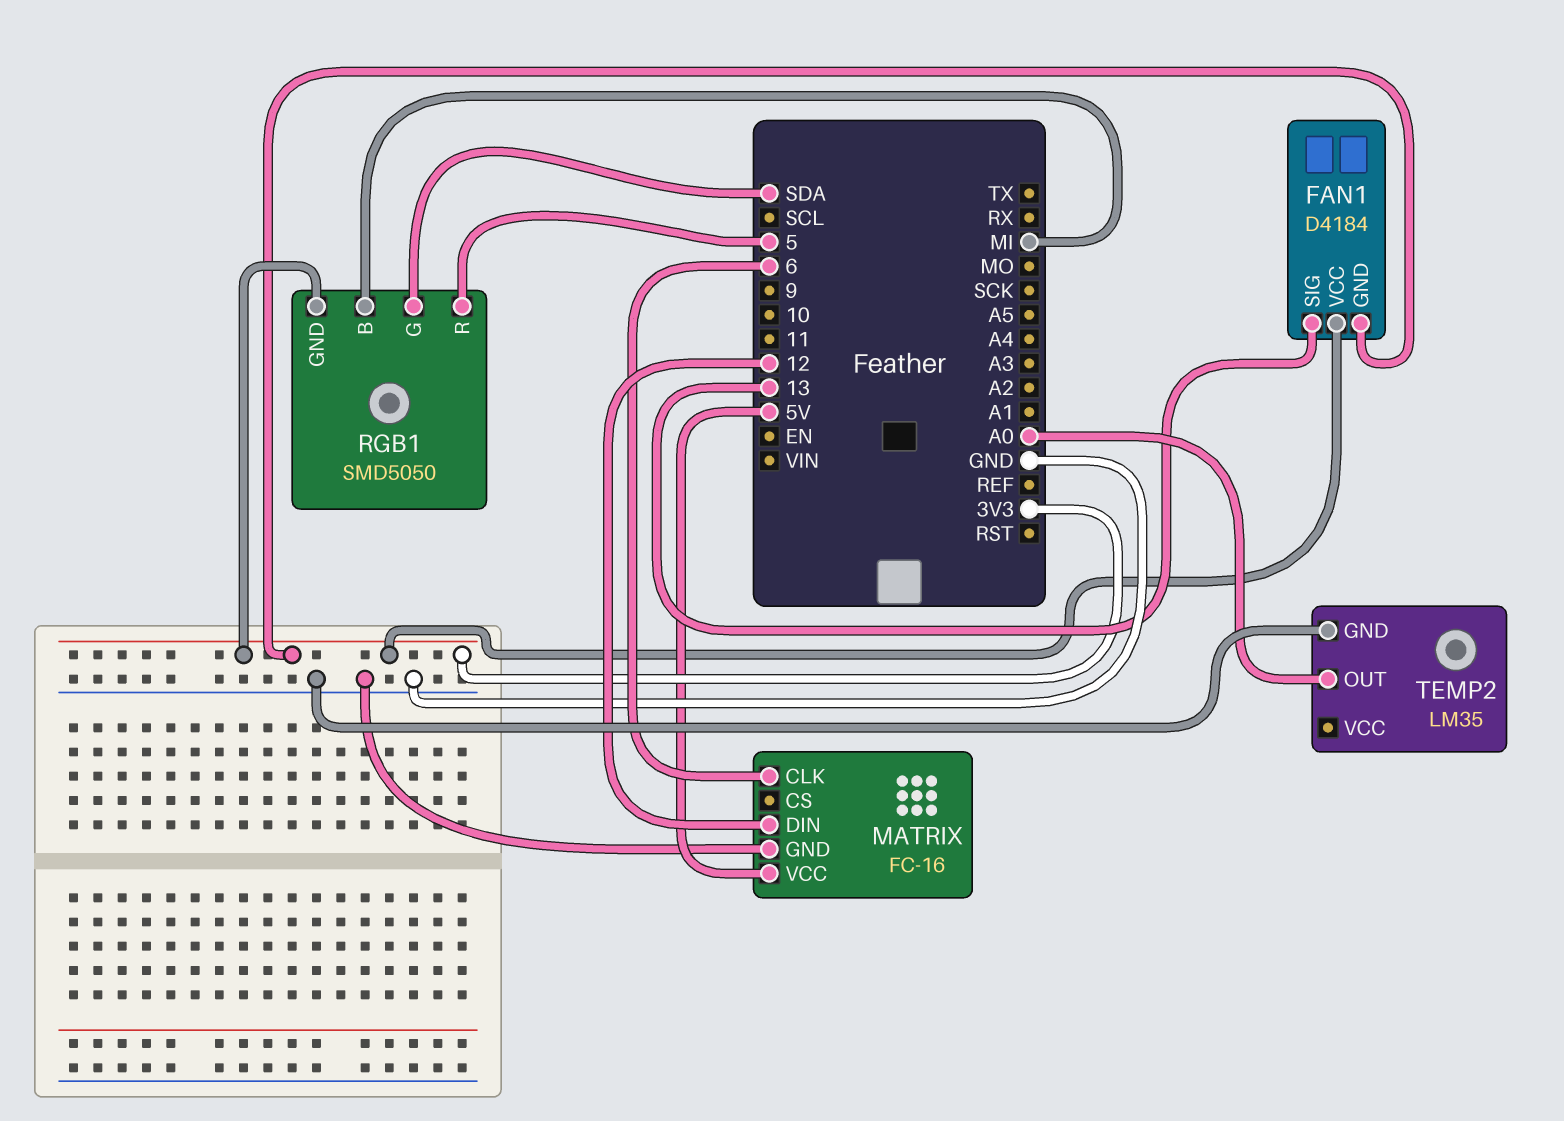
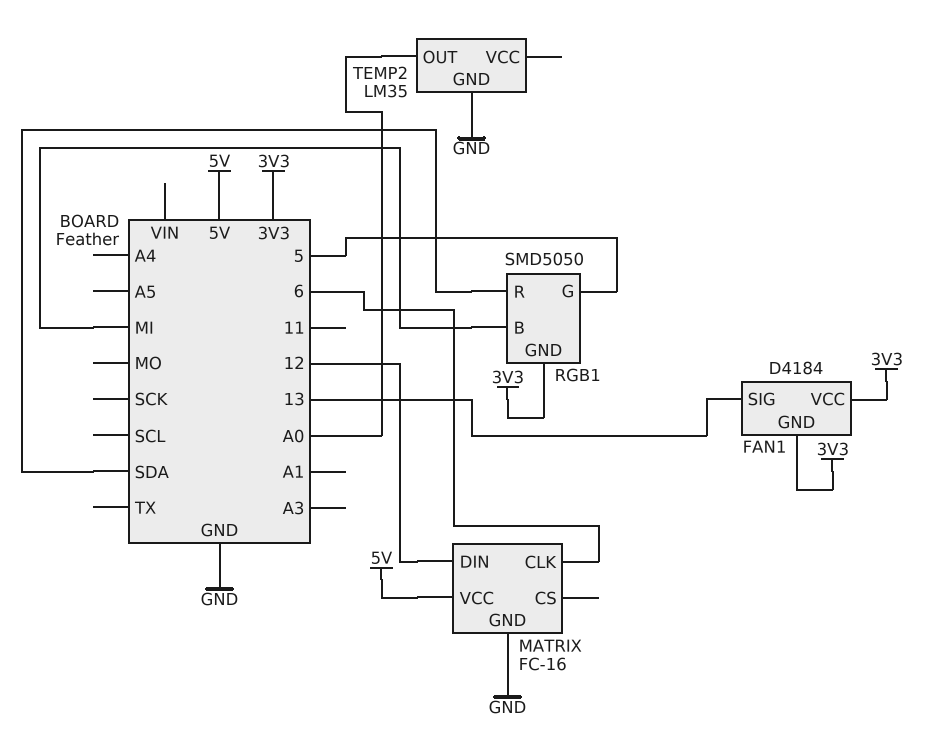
RGB1 pin G: SDA -> 5
RGB1 pin R: 5 -> SDA

